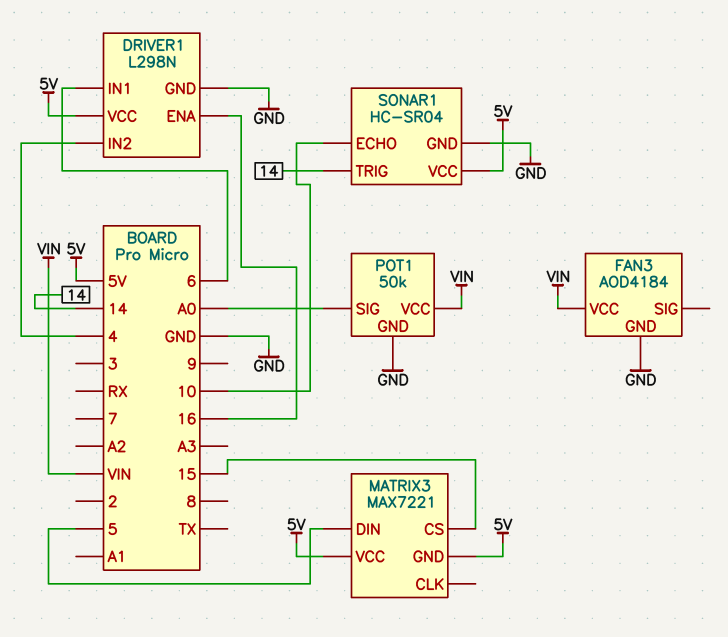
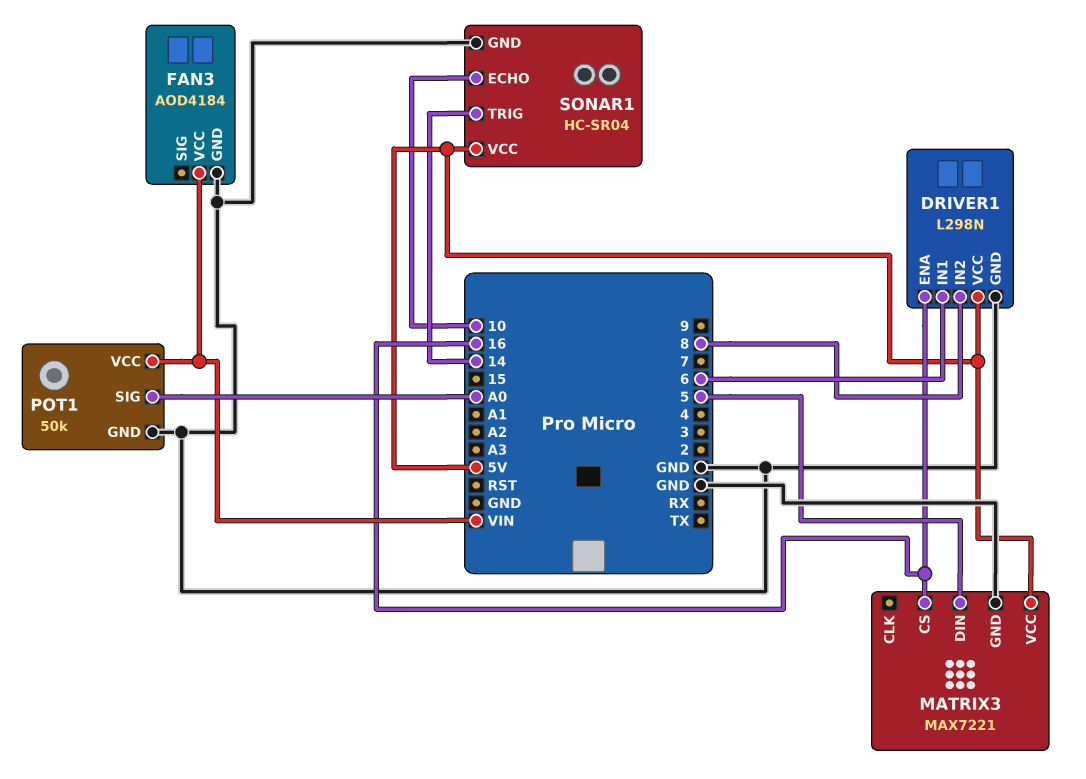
DRIVER1 pin IN2: 4 -> 8
MATRIX3 pin CS: 15 -> 16
MATRIX3 pin GND: 5V -> GND

